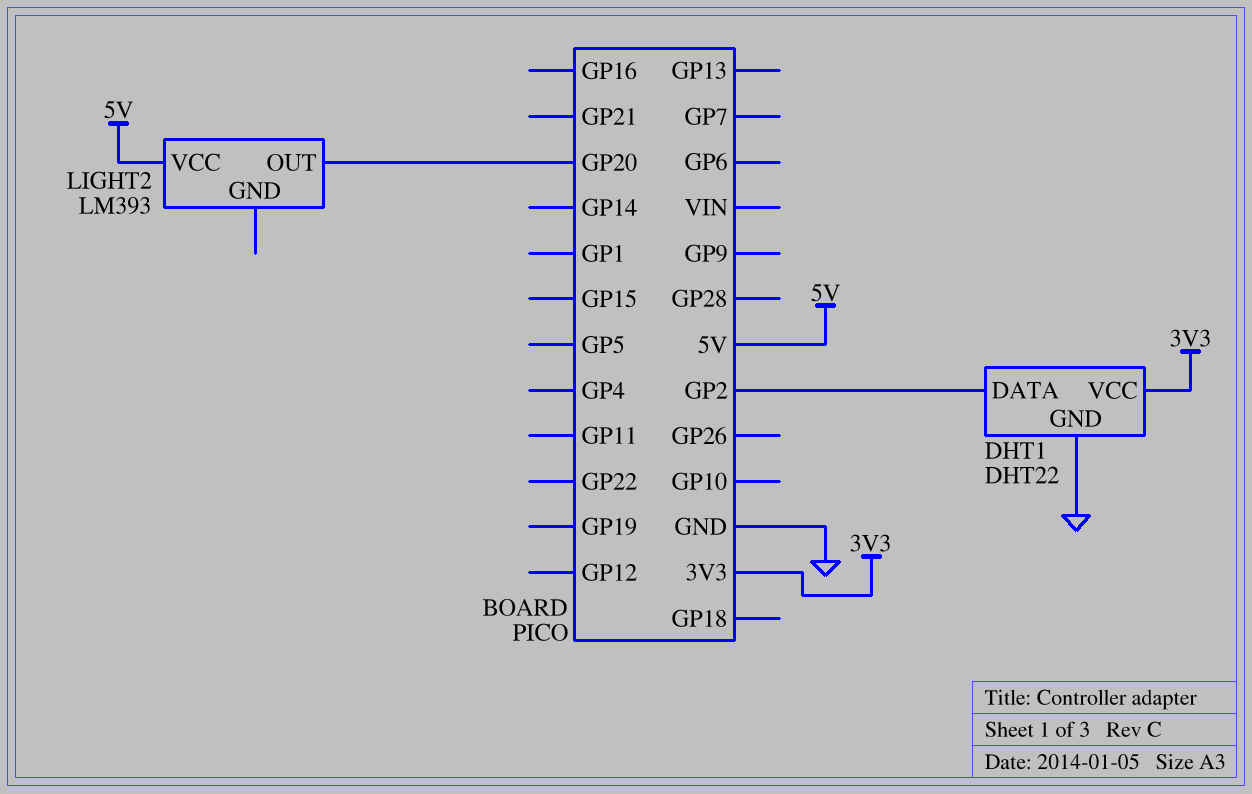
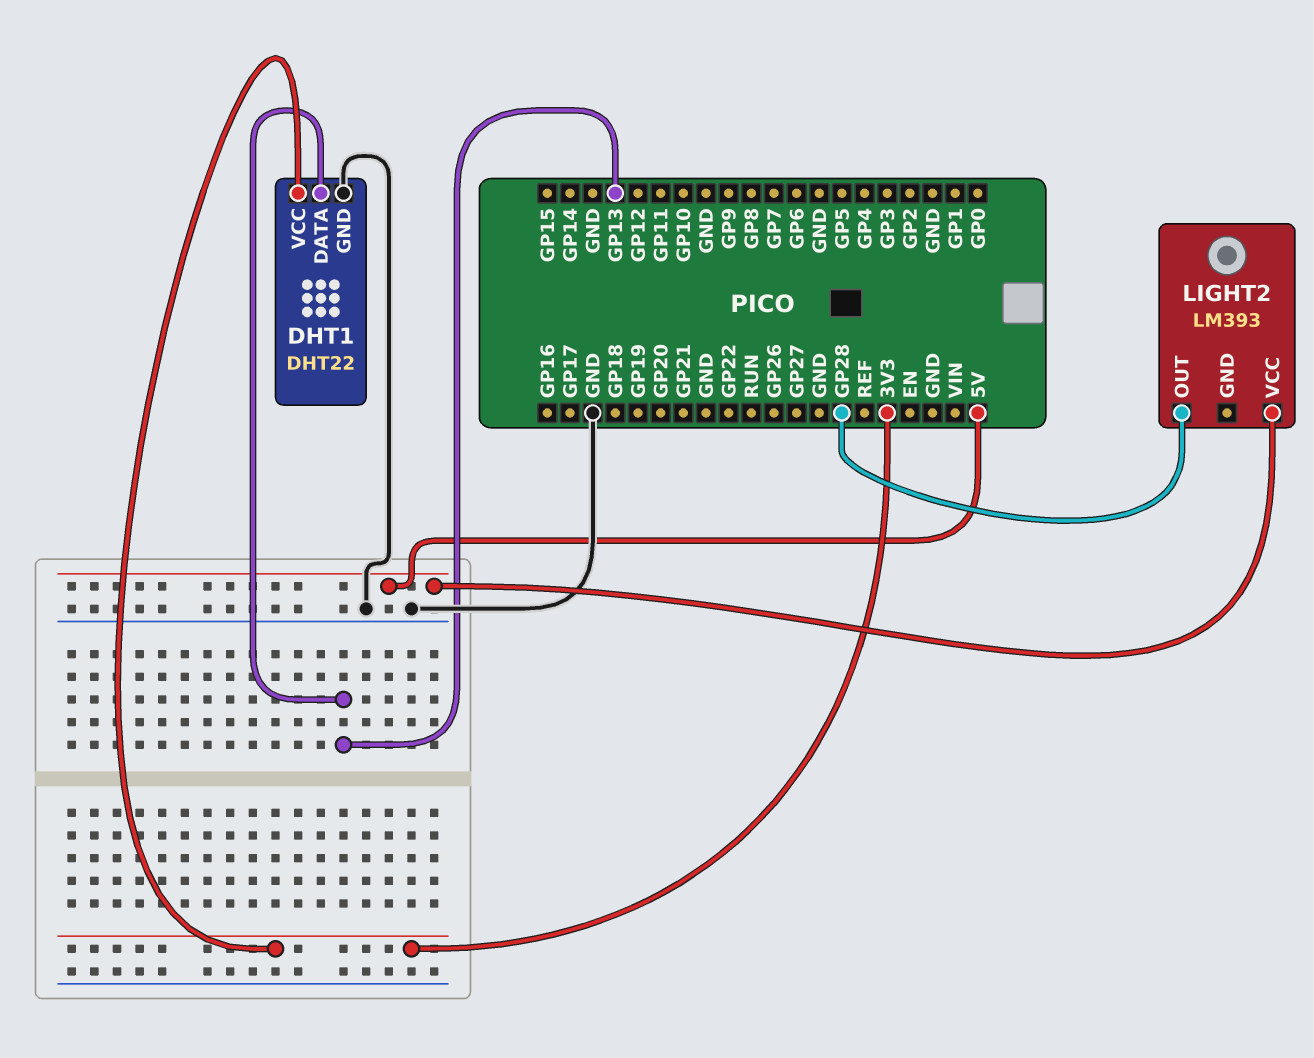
DHT1 pin DATA: GP2 -> GP13
LIGHT2 pin OUT: GP20 -> GP28

